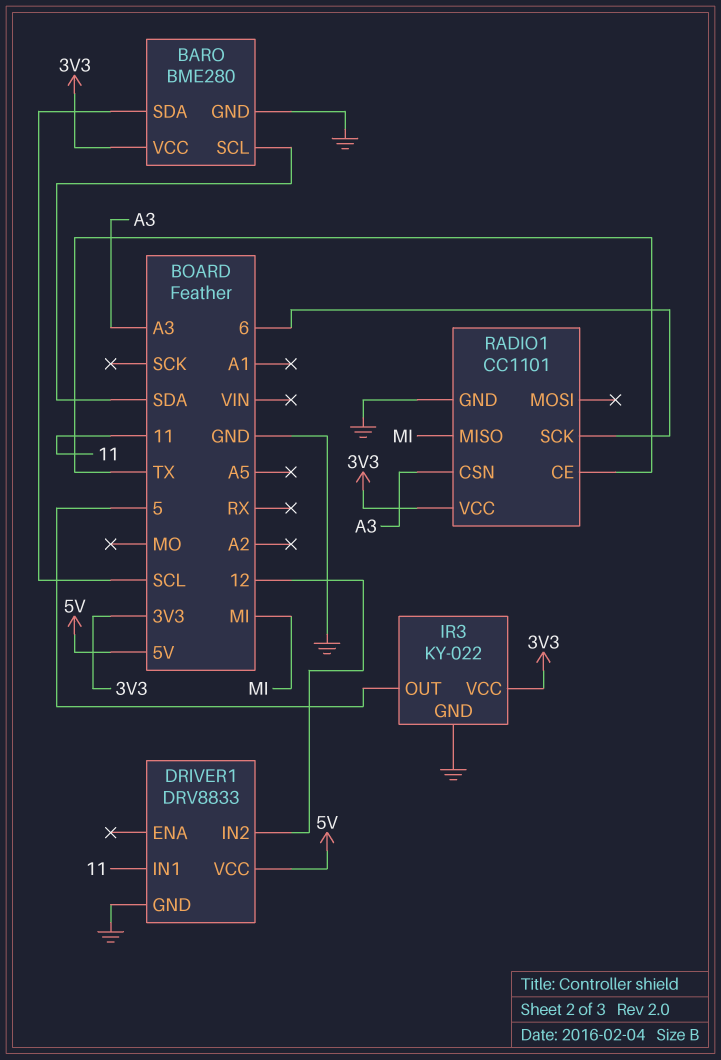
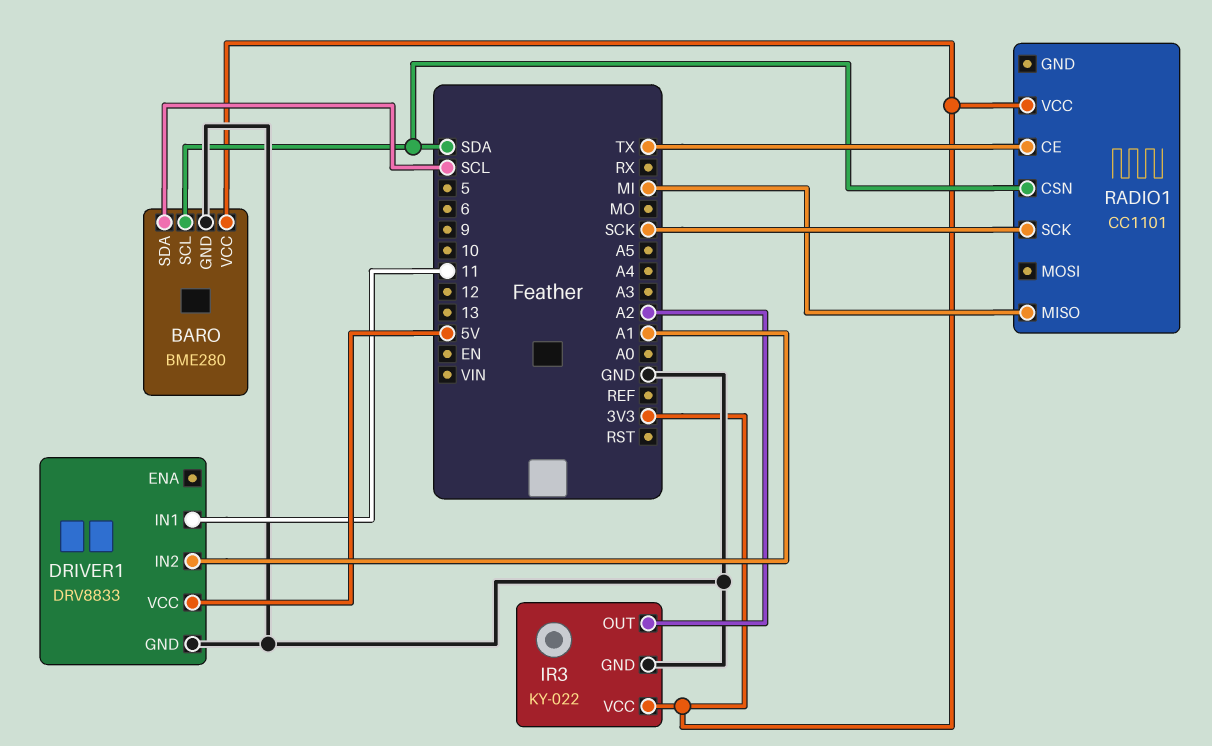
DRIVER1 pin IN2: 12 -> A1
IR3 pin OUT: 5 -> A2
RADIO1 pin CSN: A3 -> SDA
RADIO1 pin GND: GND -> none
RADIO1 pin SCK: 6 -> SCK

